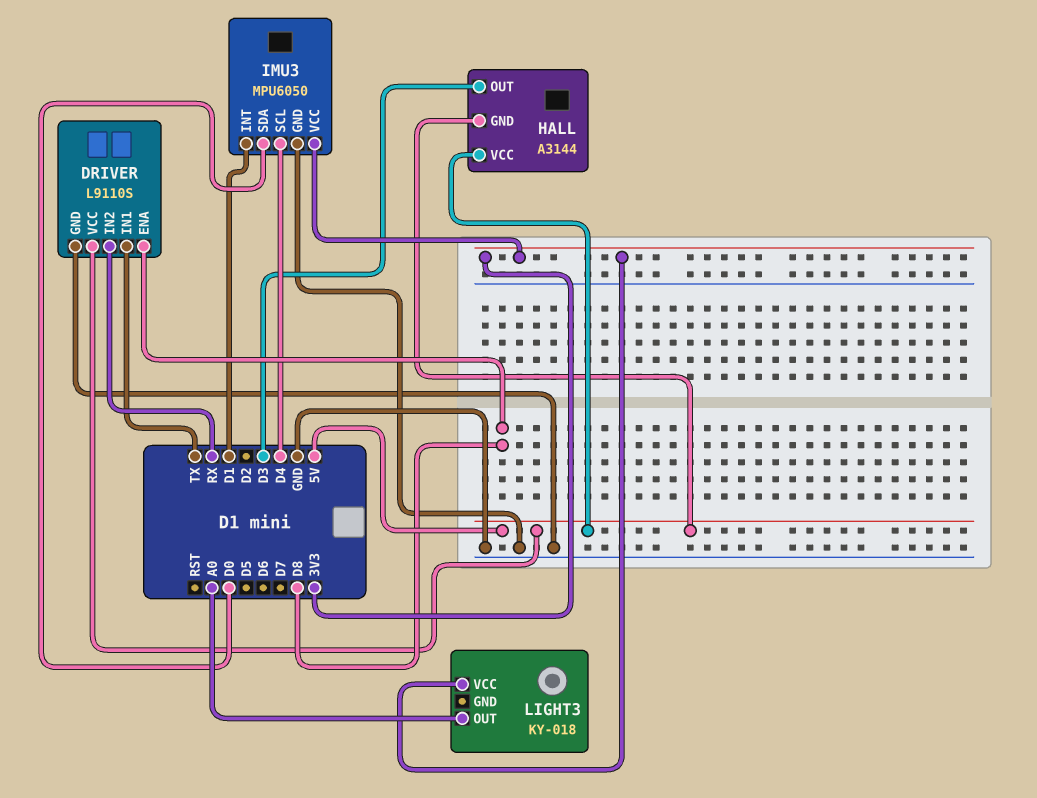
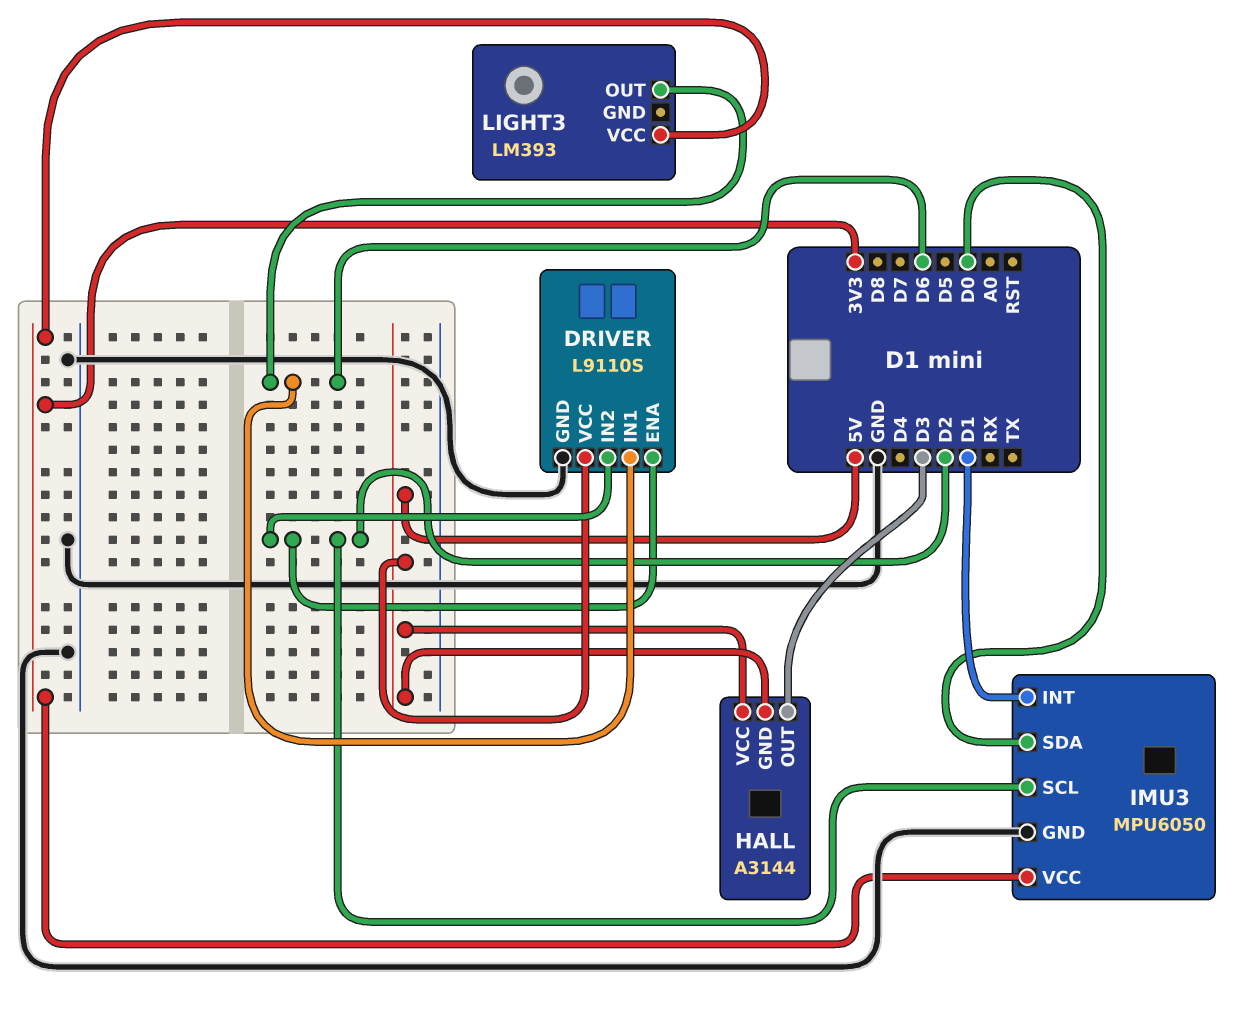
DRIVER pin ENA: D8 -> D2
DRIVER pin IN1: TX -> D6
DRIVER pin IN2: RX -> D2
IMU3 pin SCL: D4 -> D2
LIGHT3: KY-018 -> LM393
LIGHT3 pin OUT: A0 -> D6

